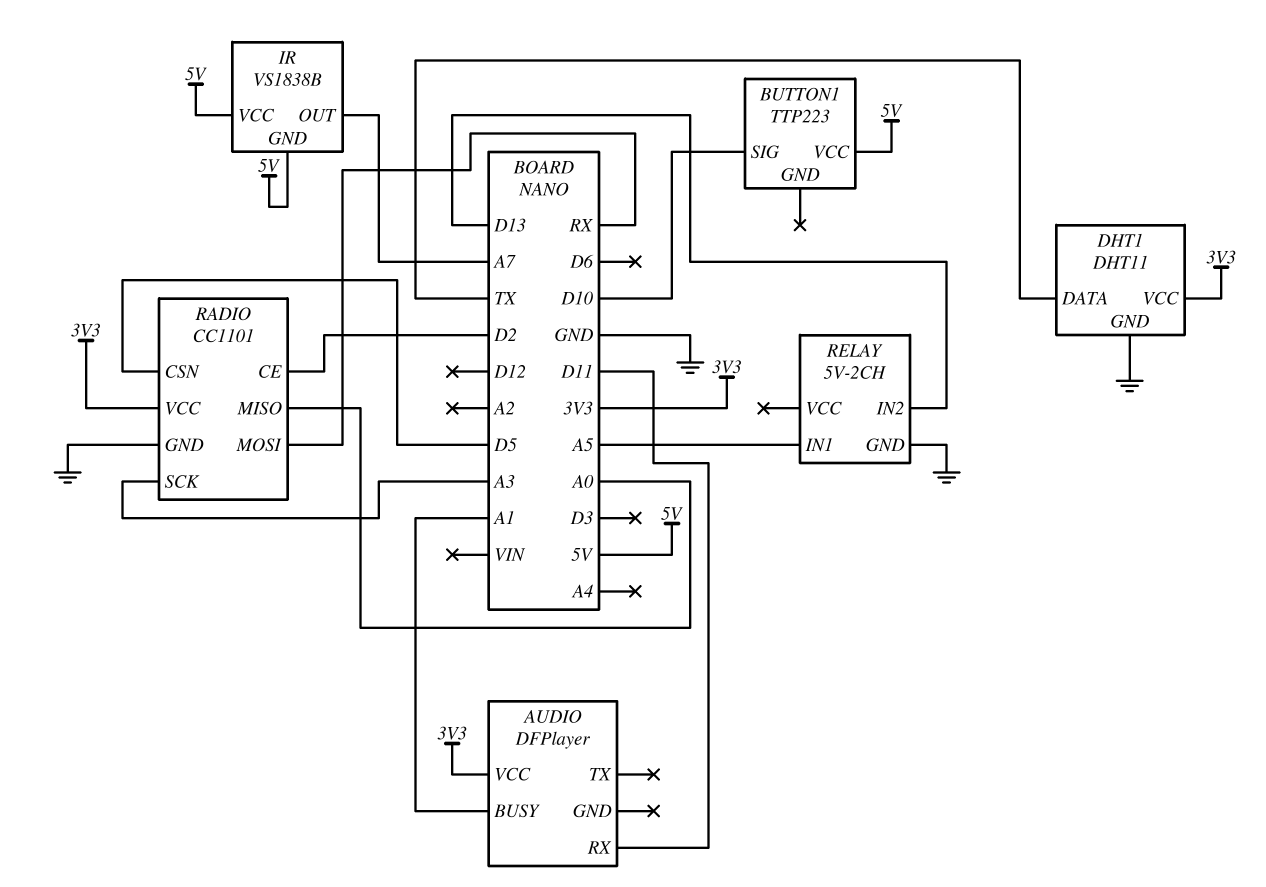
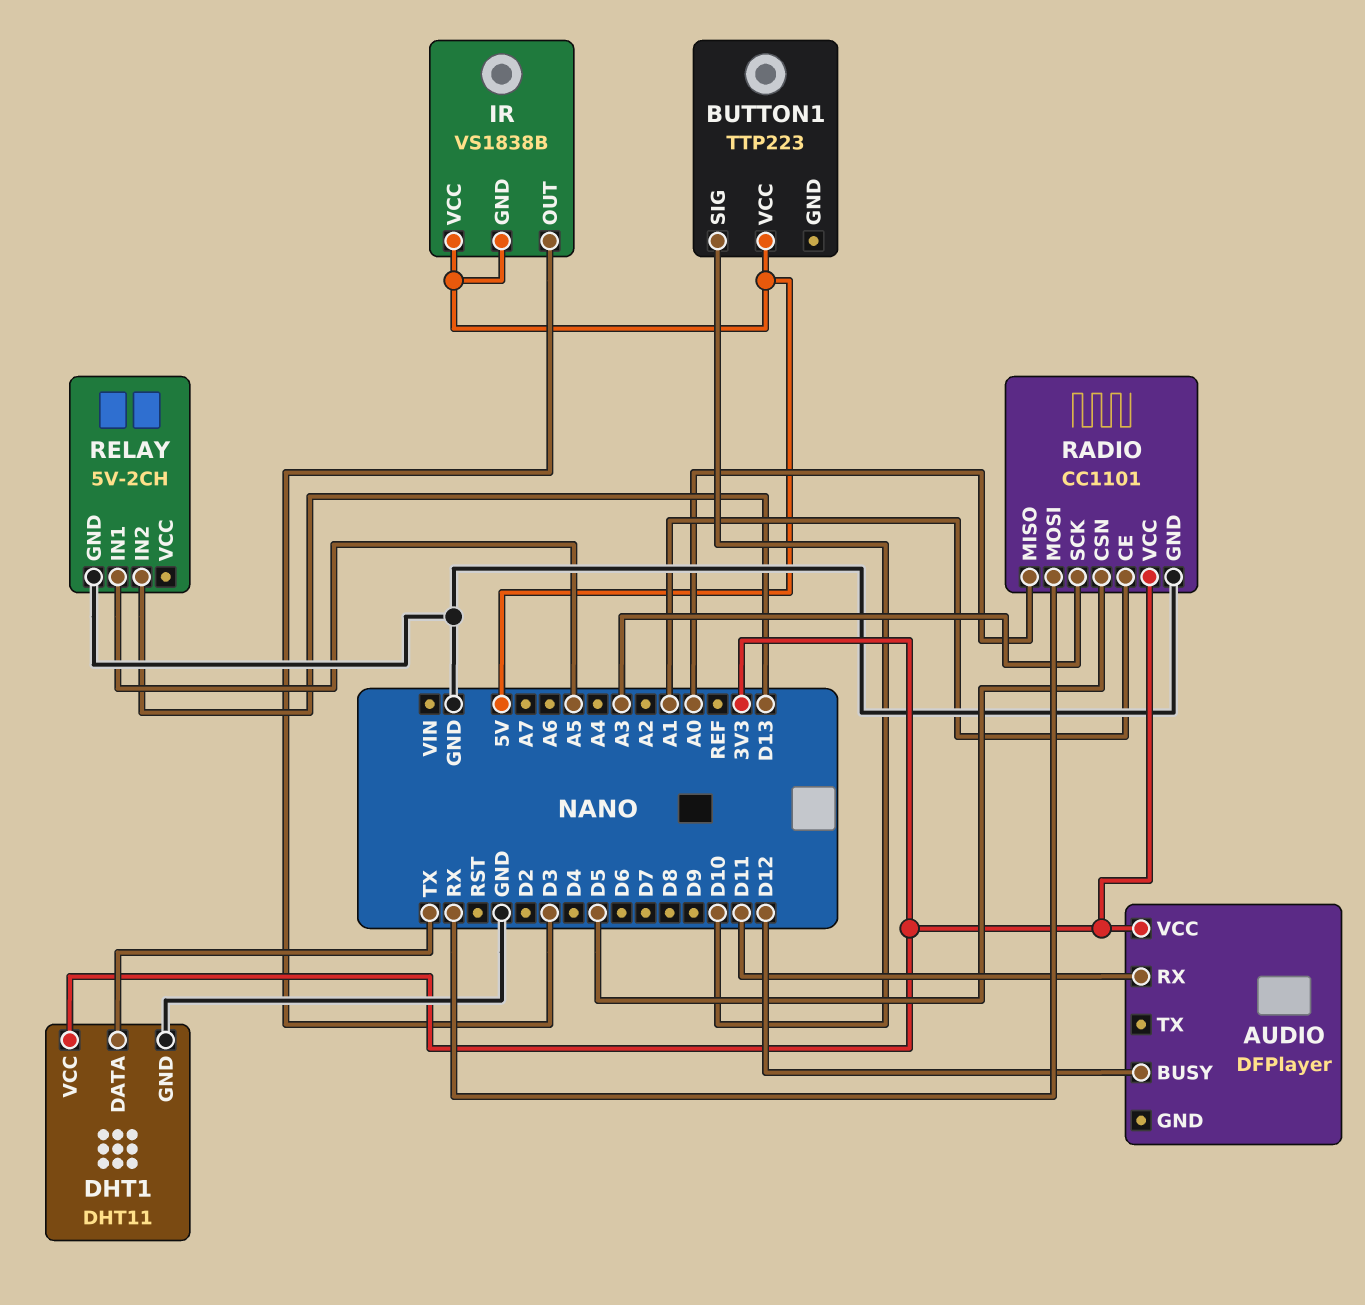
AUDIO pin BUSY: A1 -> D12
IR pin OUT: A7 -> D3
RADIO pin CE: D2 -> A1

